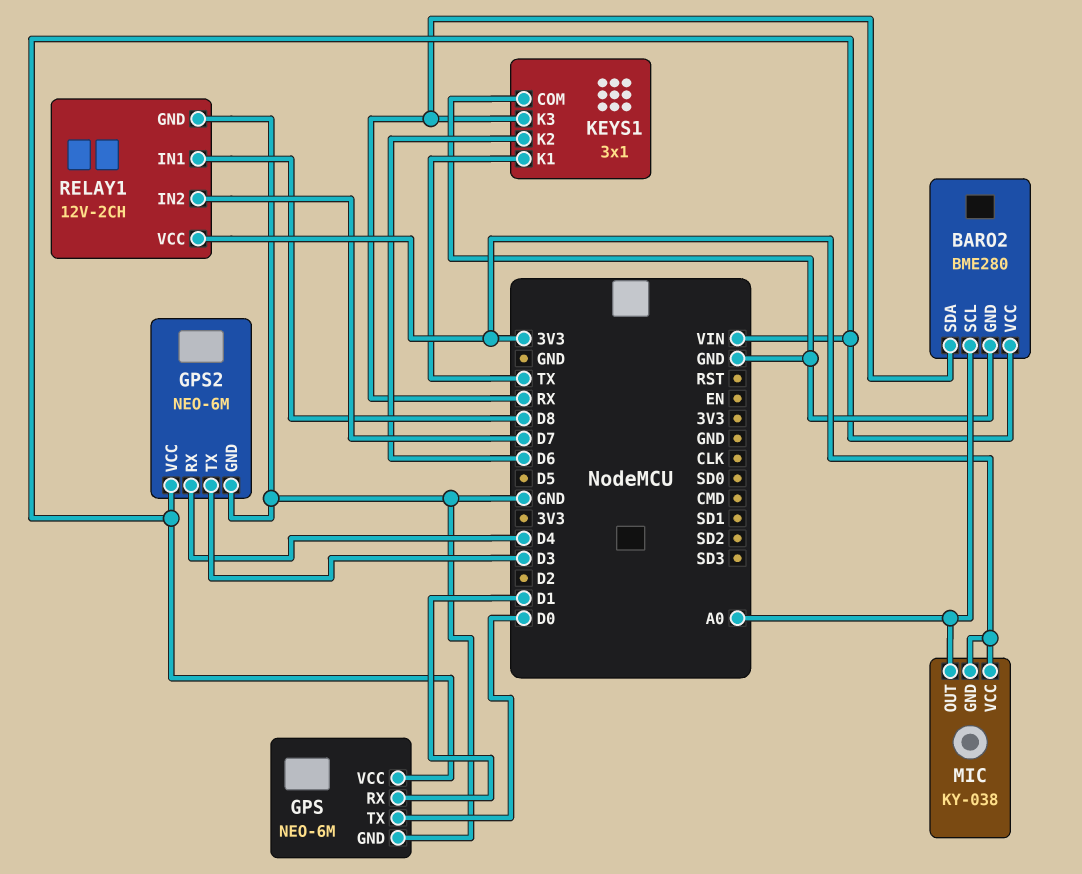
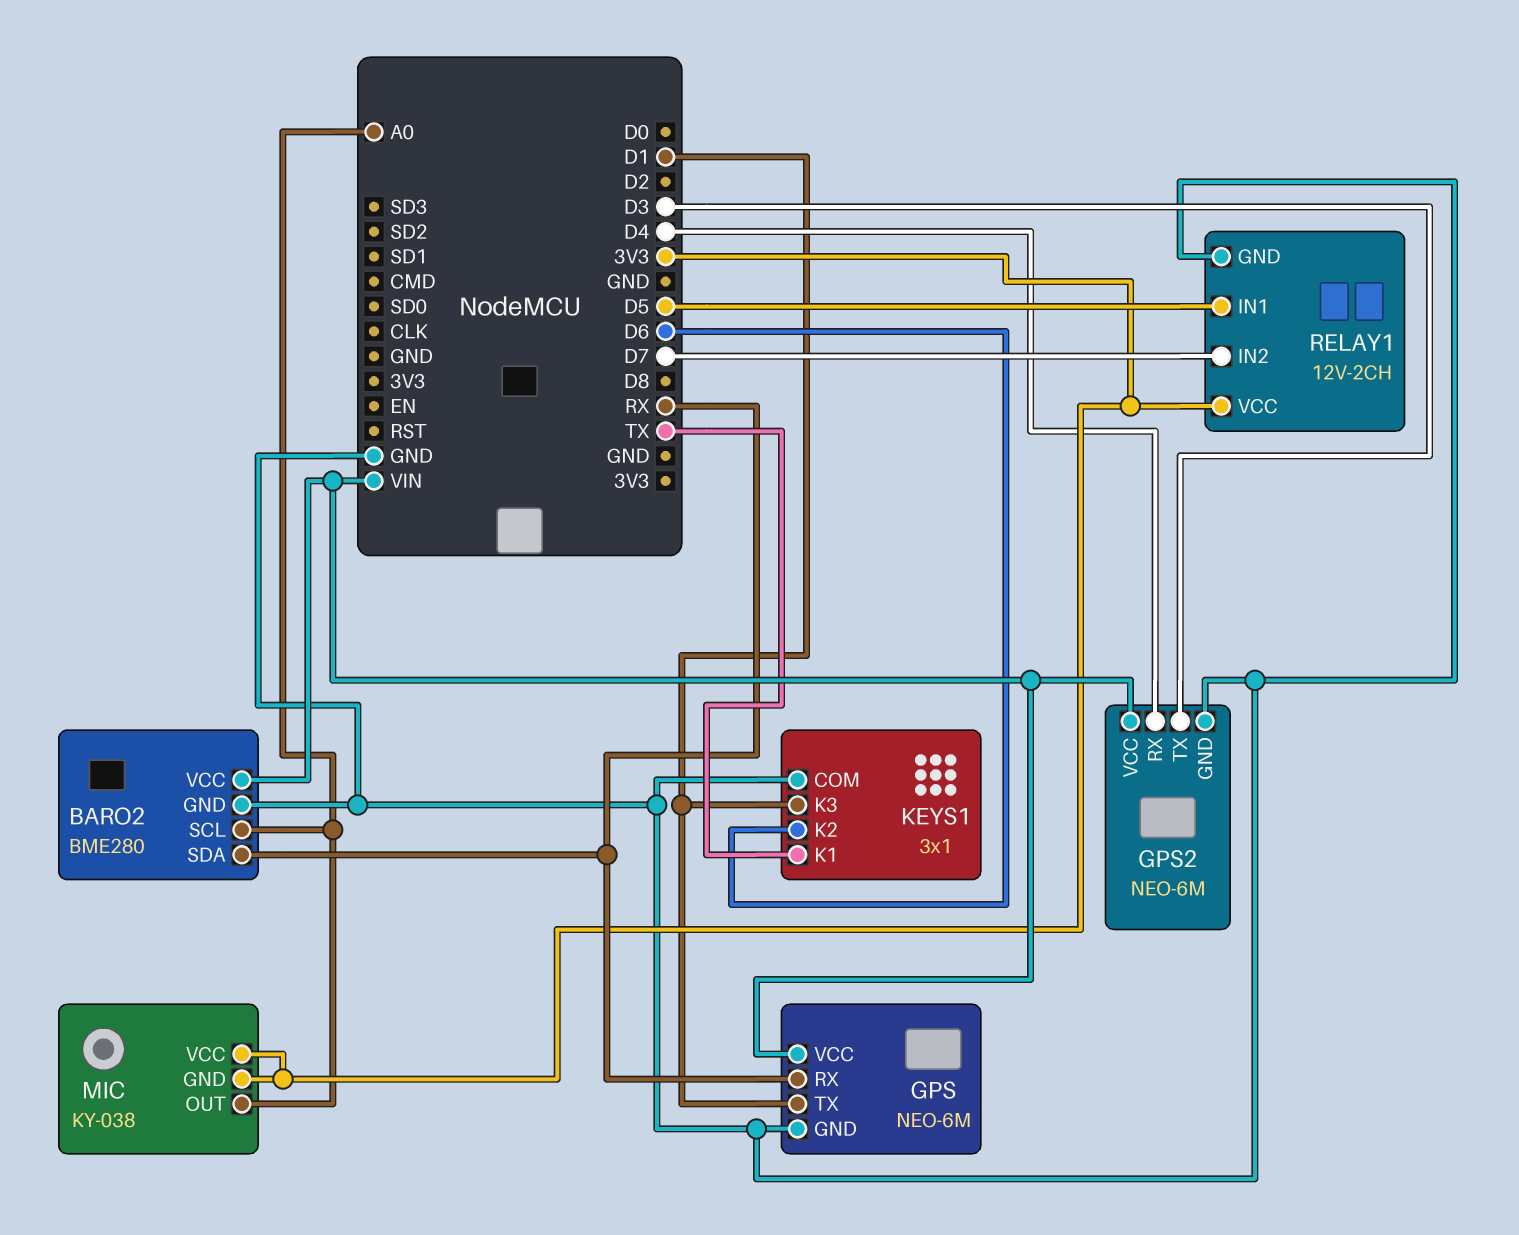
GPS pin RX: D1 -> RX
GPS pin TX: D0 -> D1
KEYS1 pin K3: RX -> D1
RELAY1 pin IN1: D8 -> D5

